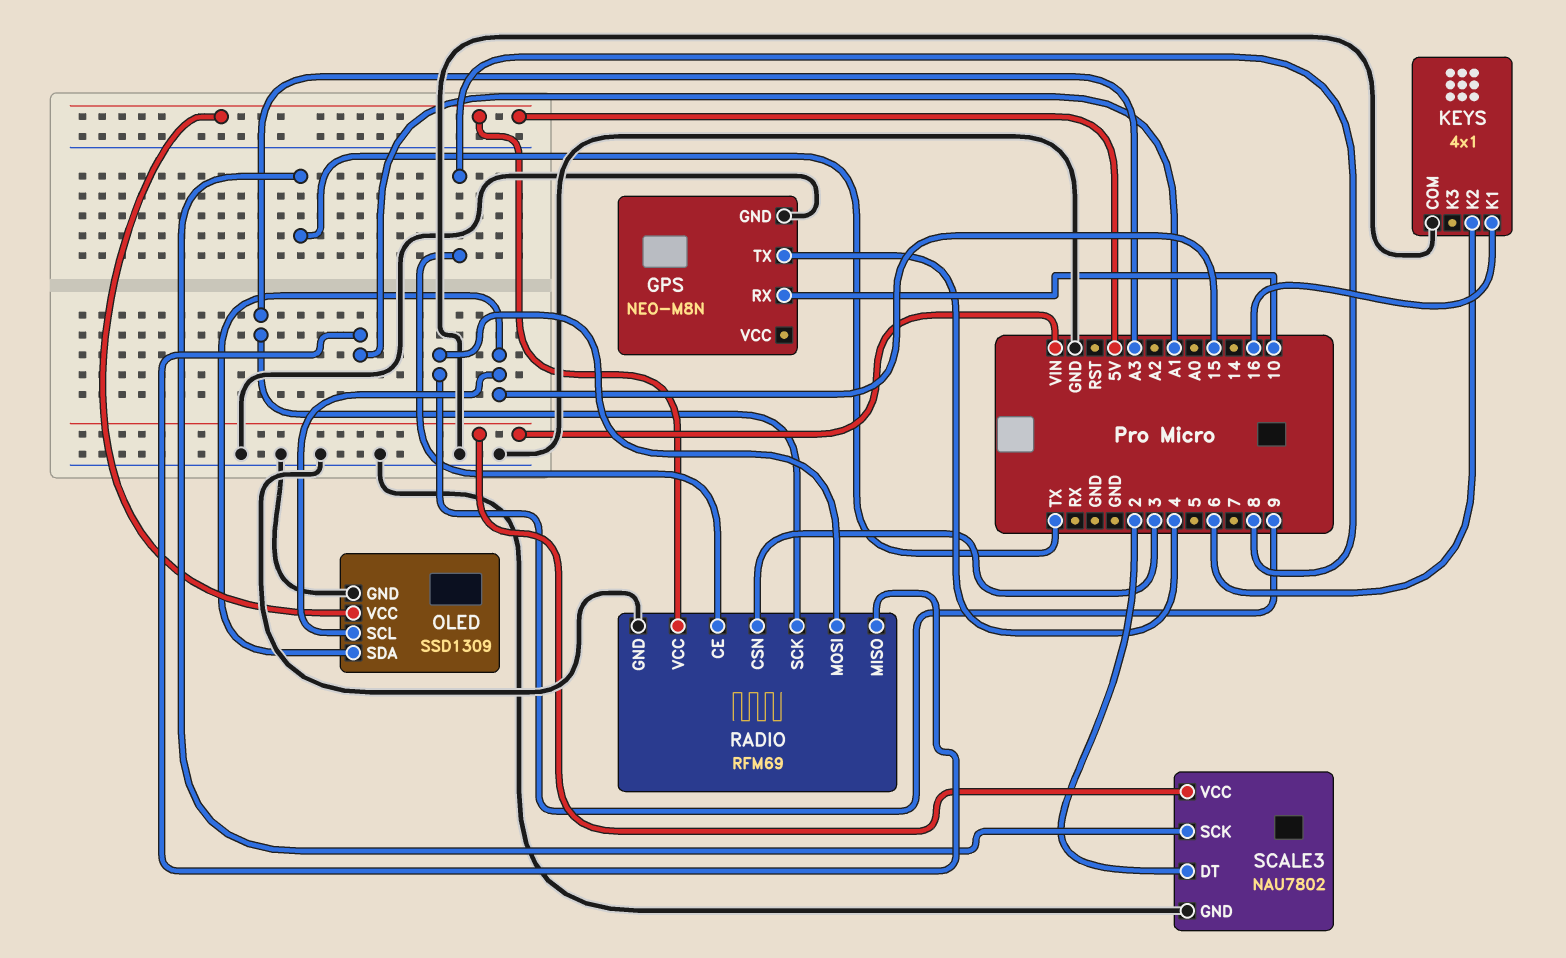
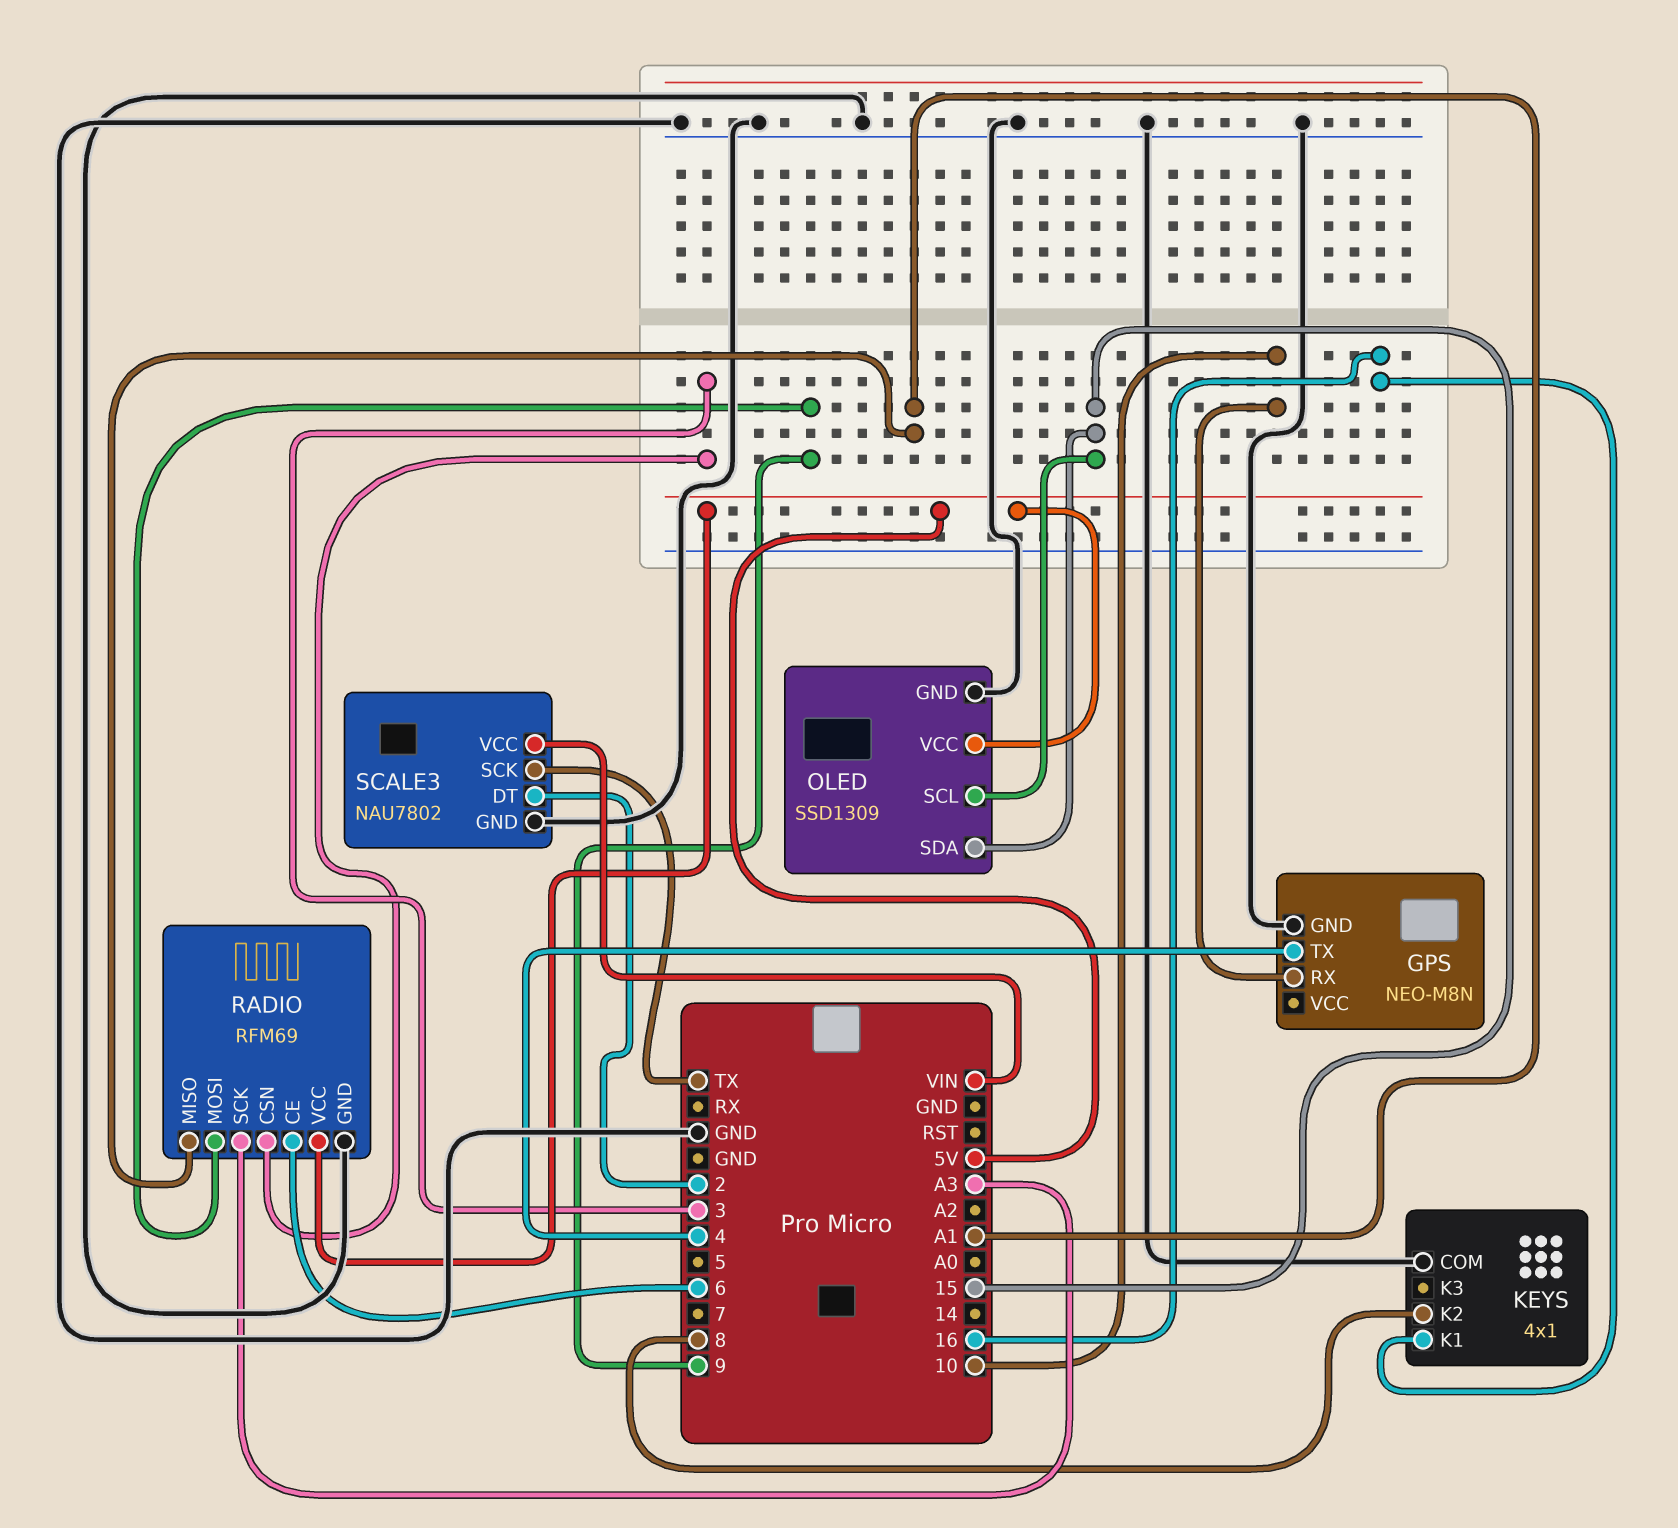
KEYS pin K2: 6 -> 8
RADIO pin CE: 8 -> 6

